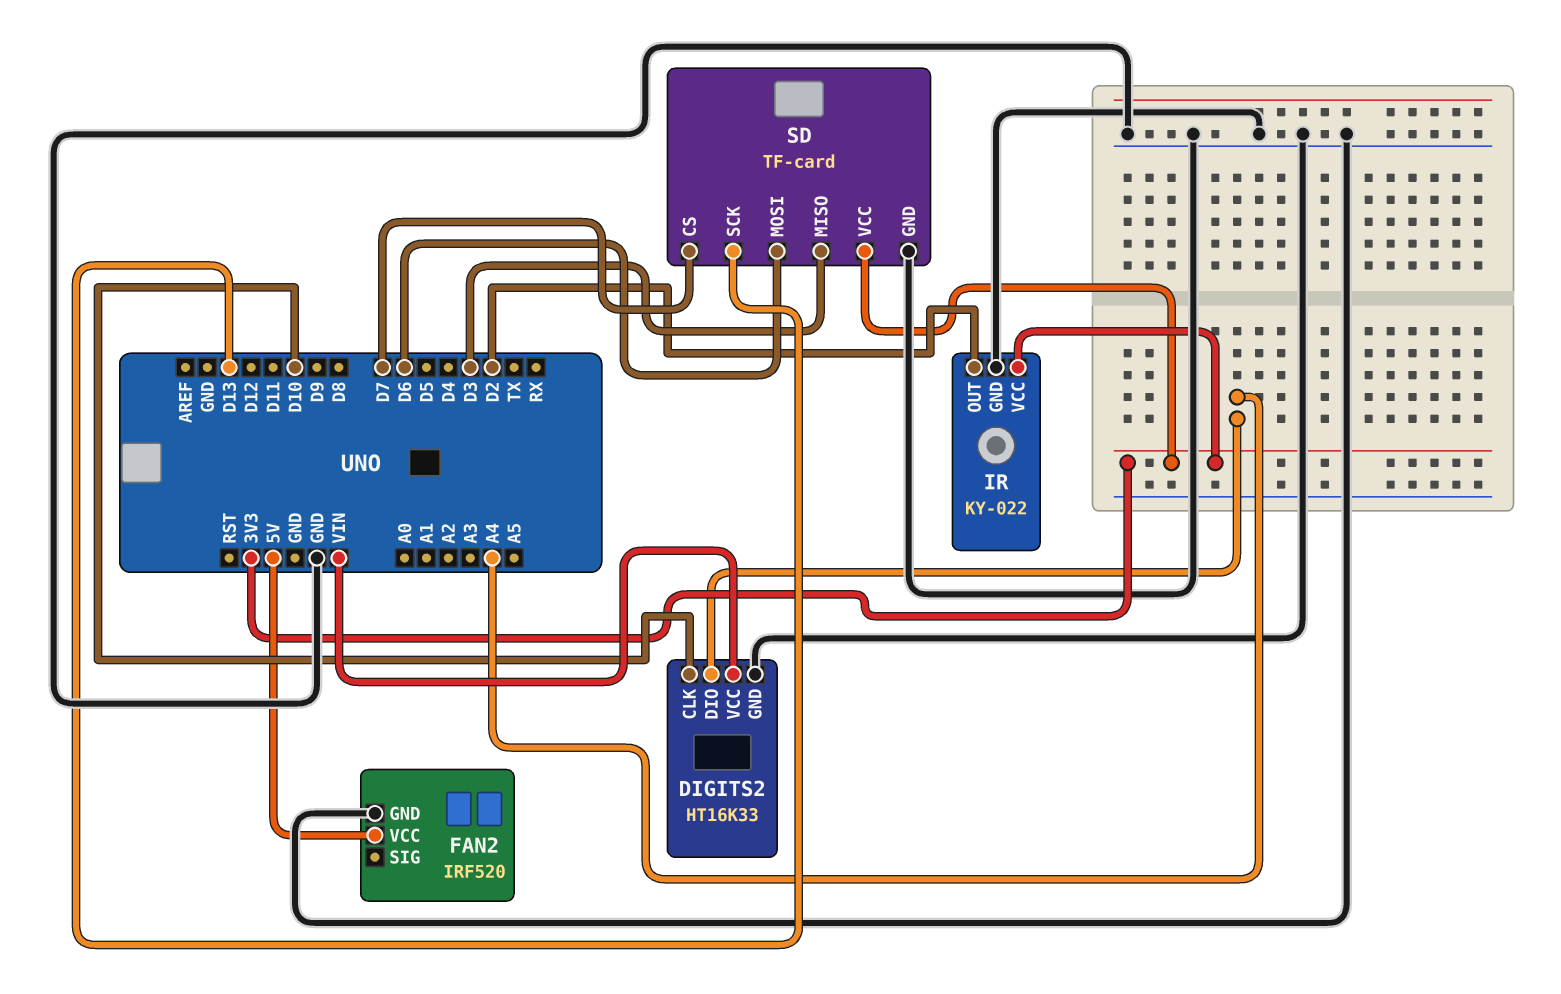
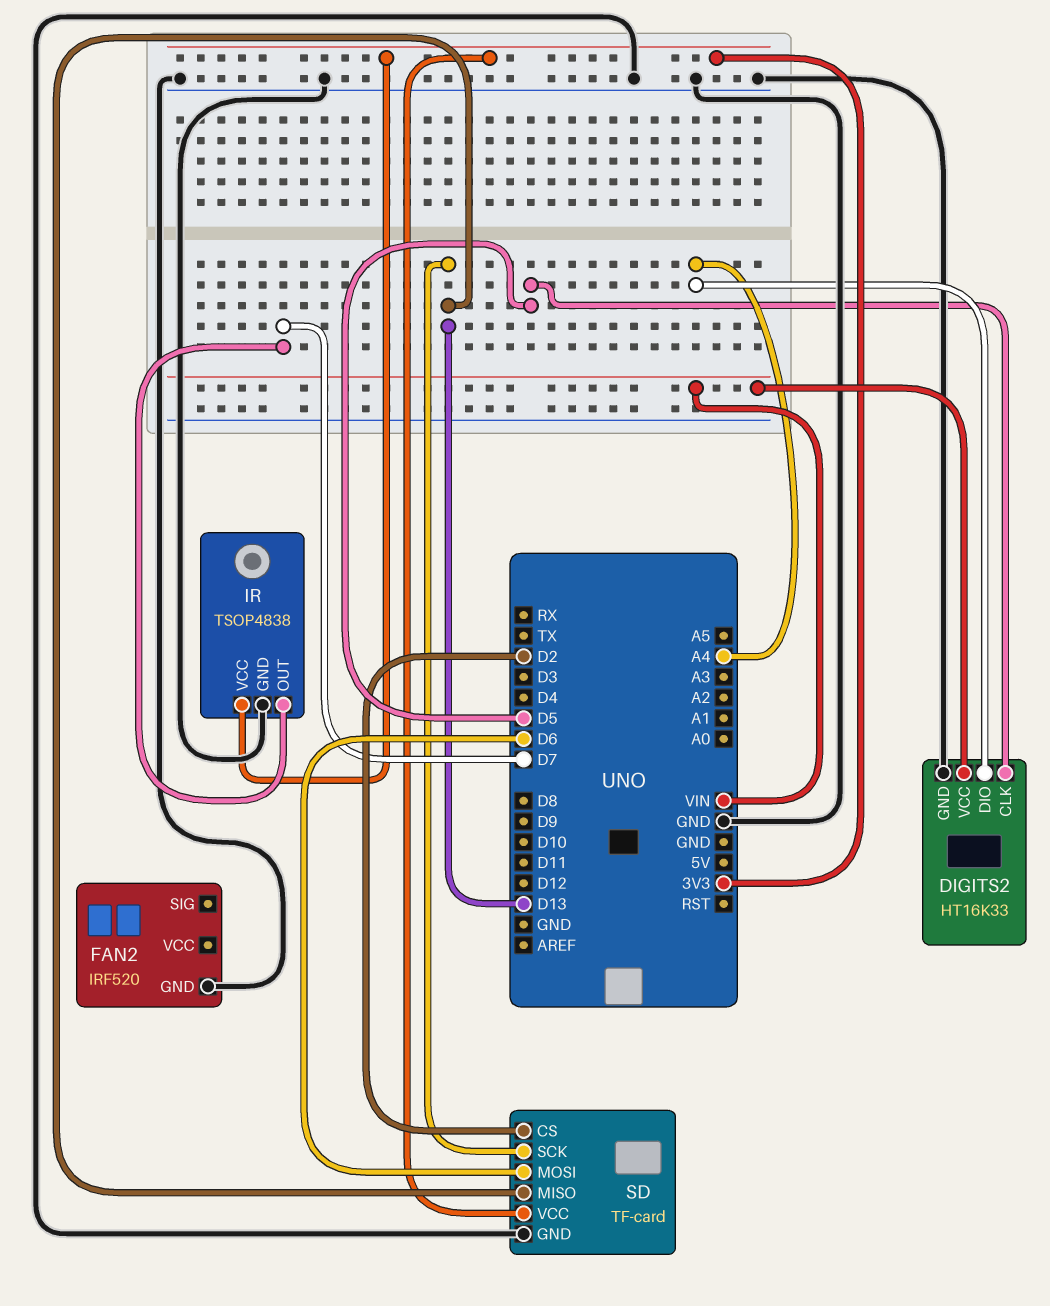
DIGITS2 pin CLK: D10 -> D5
FAN2 pin VCC: 5V -> none
IR: KY-022 -> TSOP4838
IR pin OUT: D2 -> D7
SD pin CS: D7 -> D2
SD pin MISO: D3 -> D13

